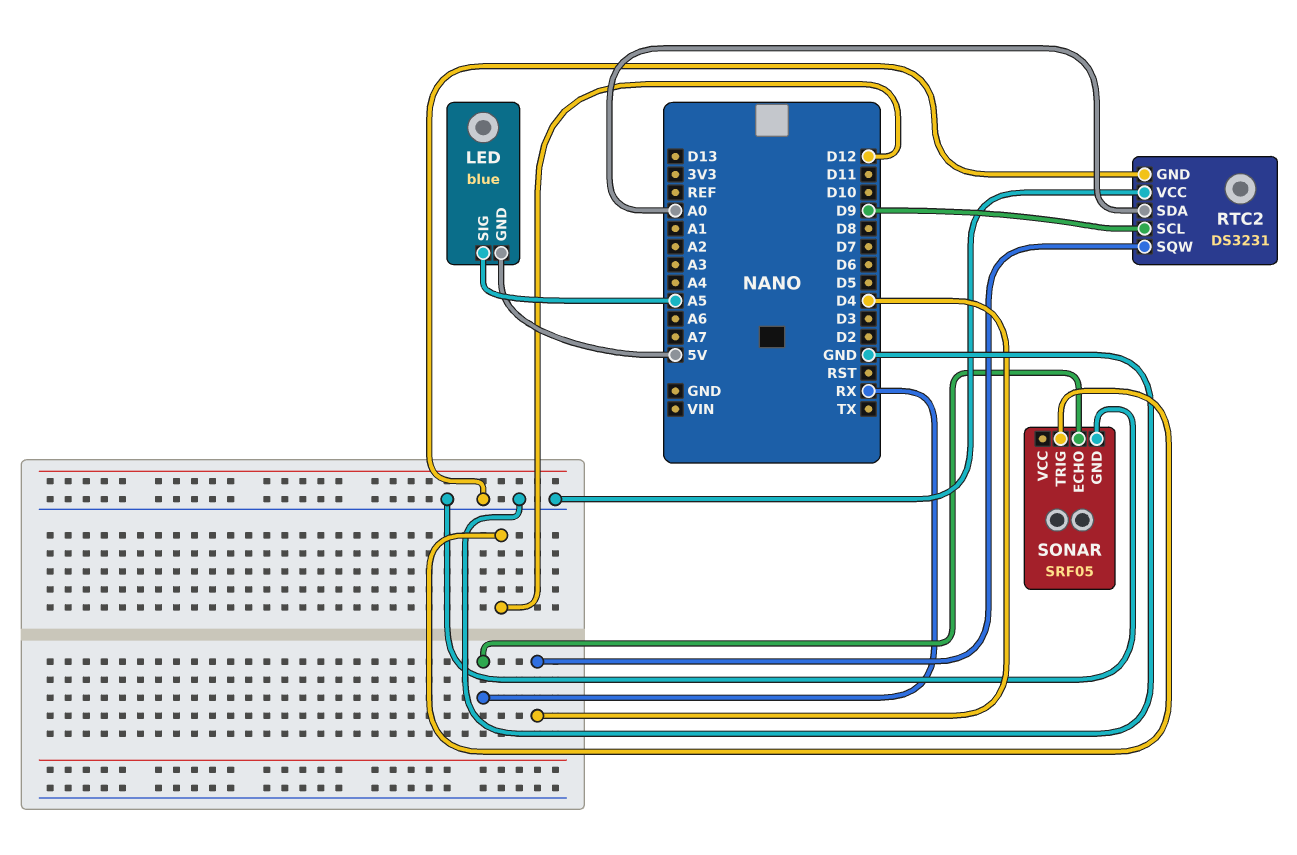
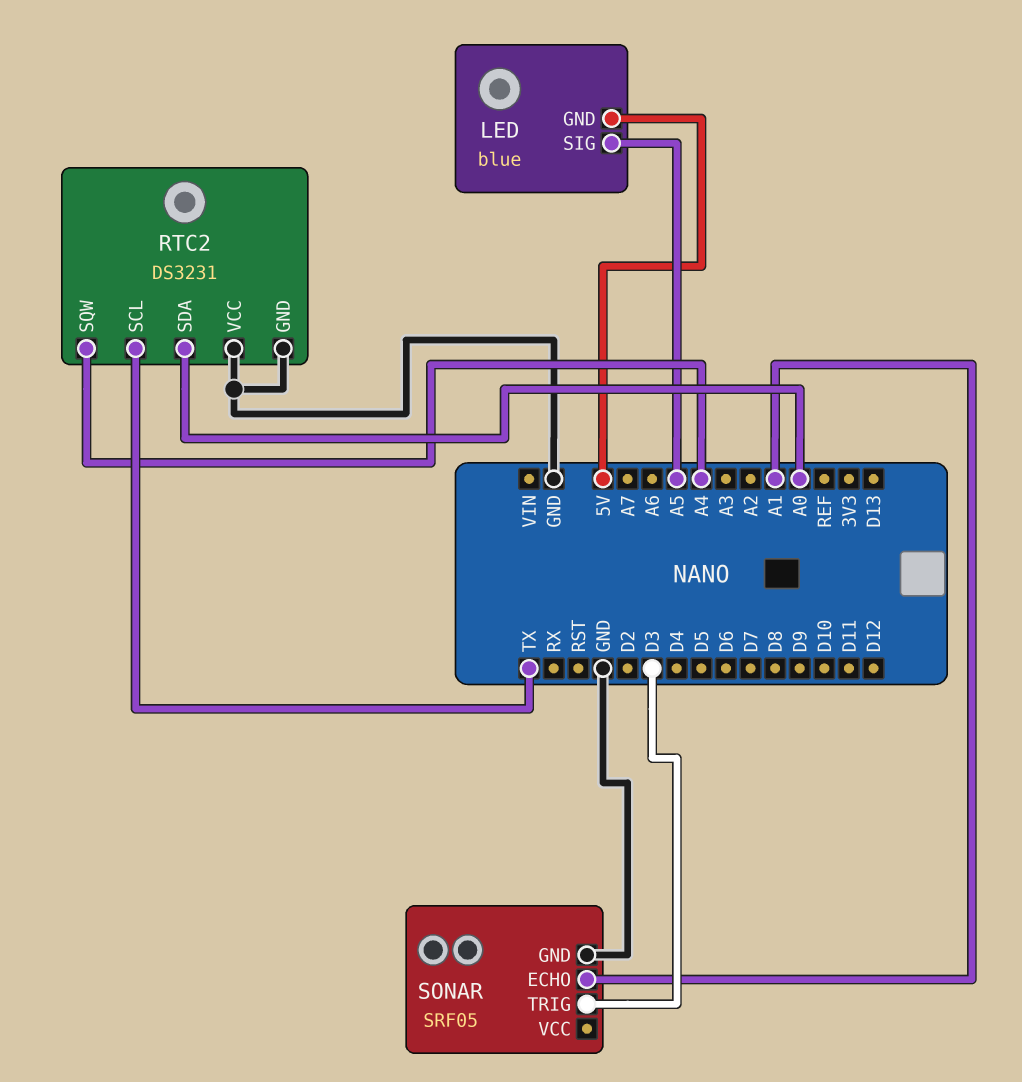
RTC2 pin SCL: D9 -> TX
RTC2 pin SQW: D4 -> A4
SONAR pin ECHO: RX -> A1
SONAR pin TRIG: D12 -> D3

